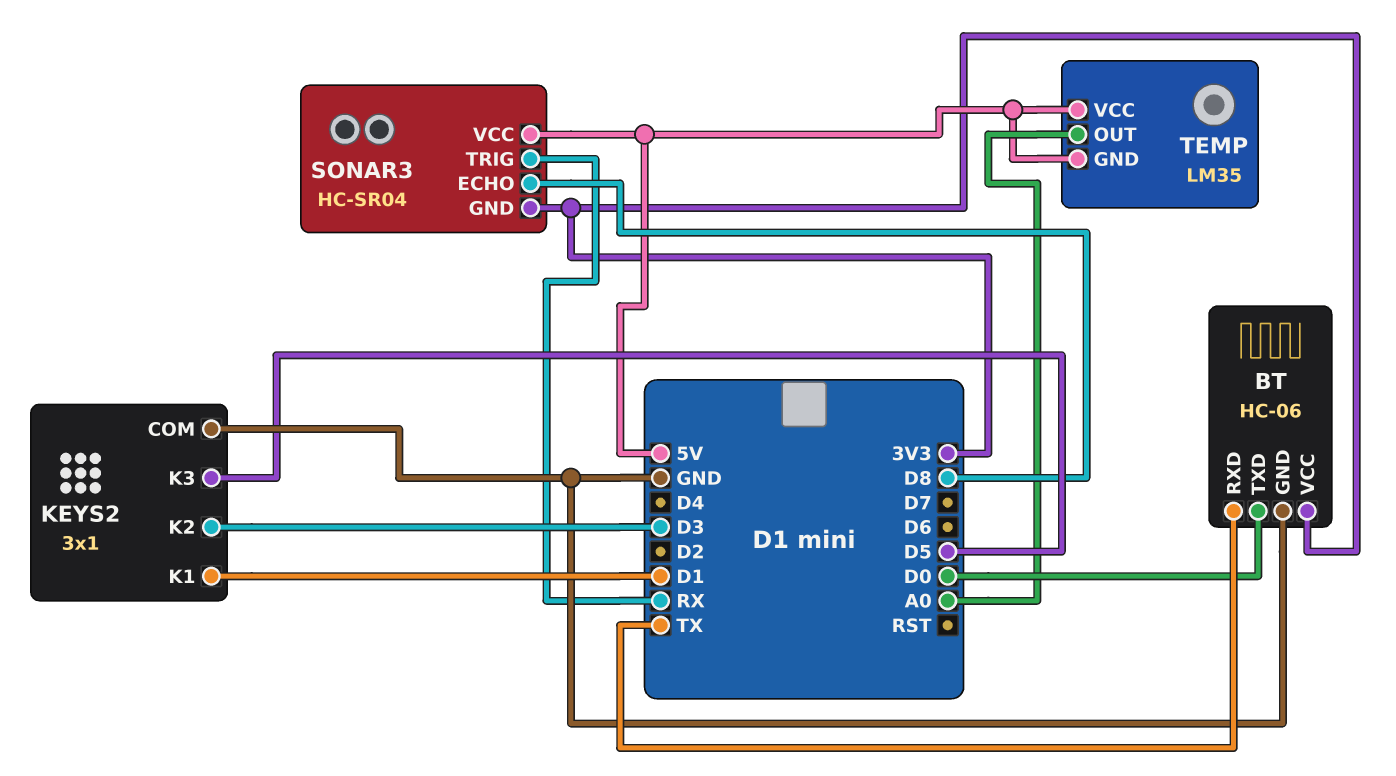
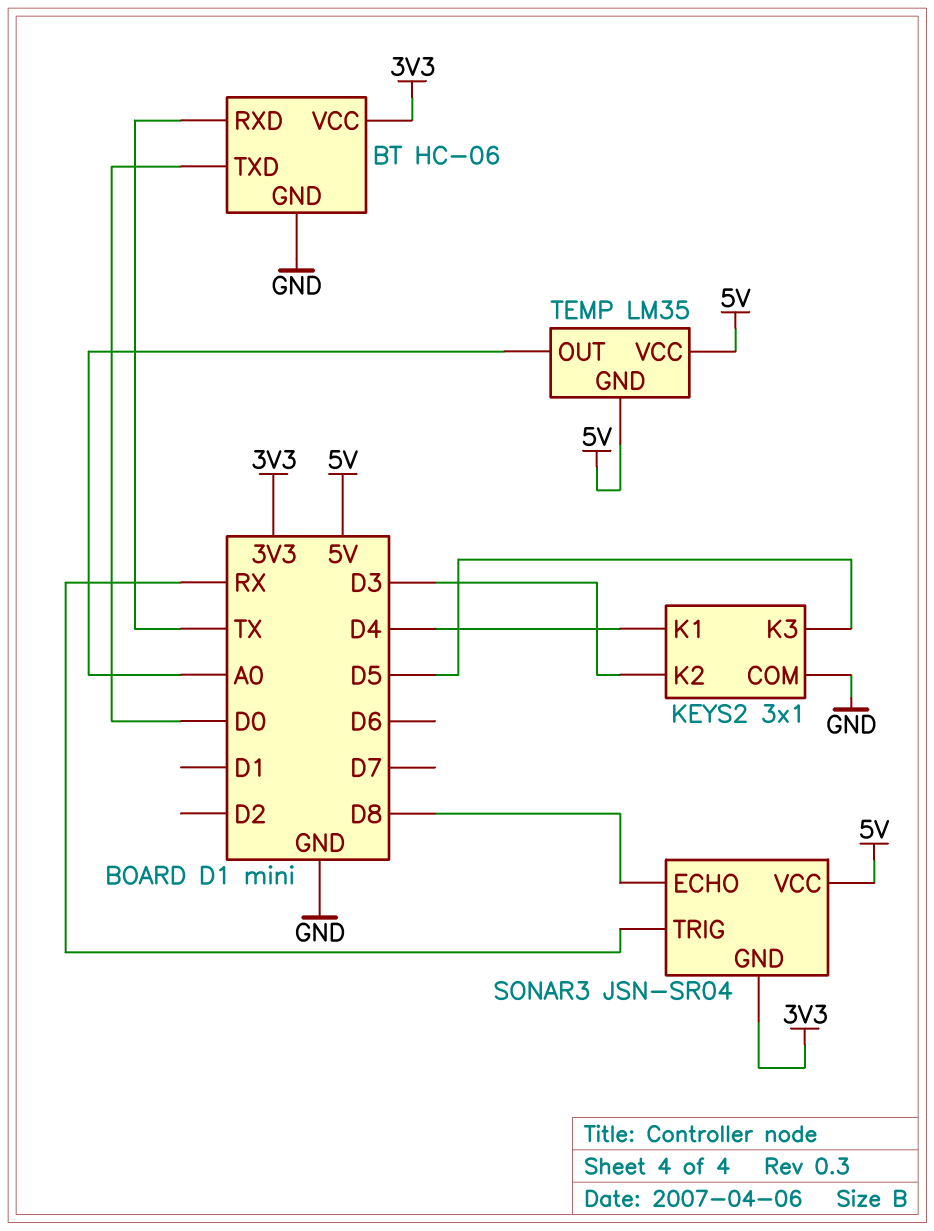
KEYS2 pin K1: D1 -> D4
SONAR3: HC-SR04 -> JSN-SR04

